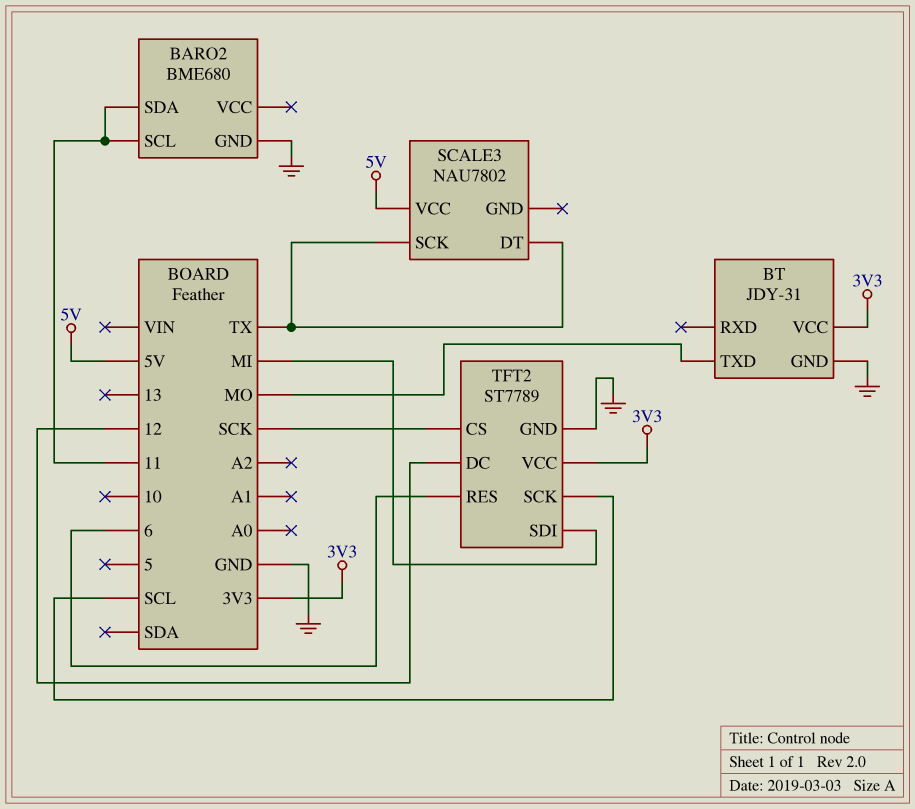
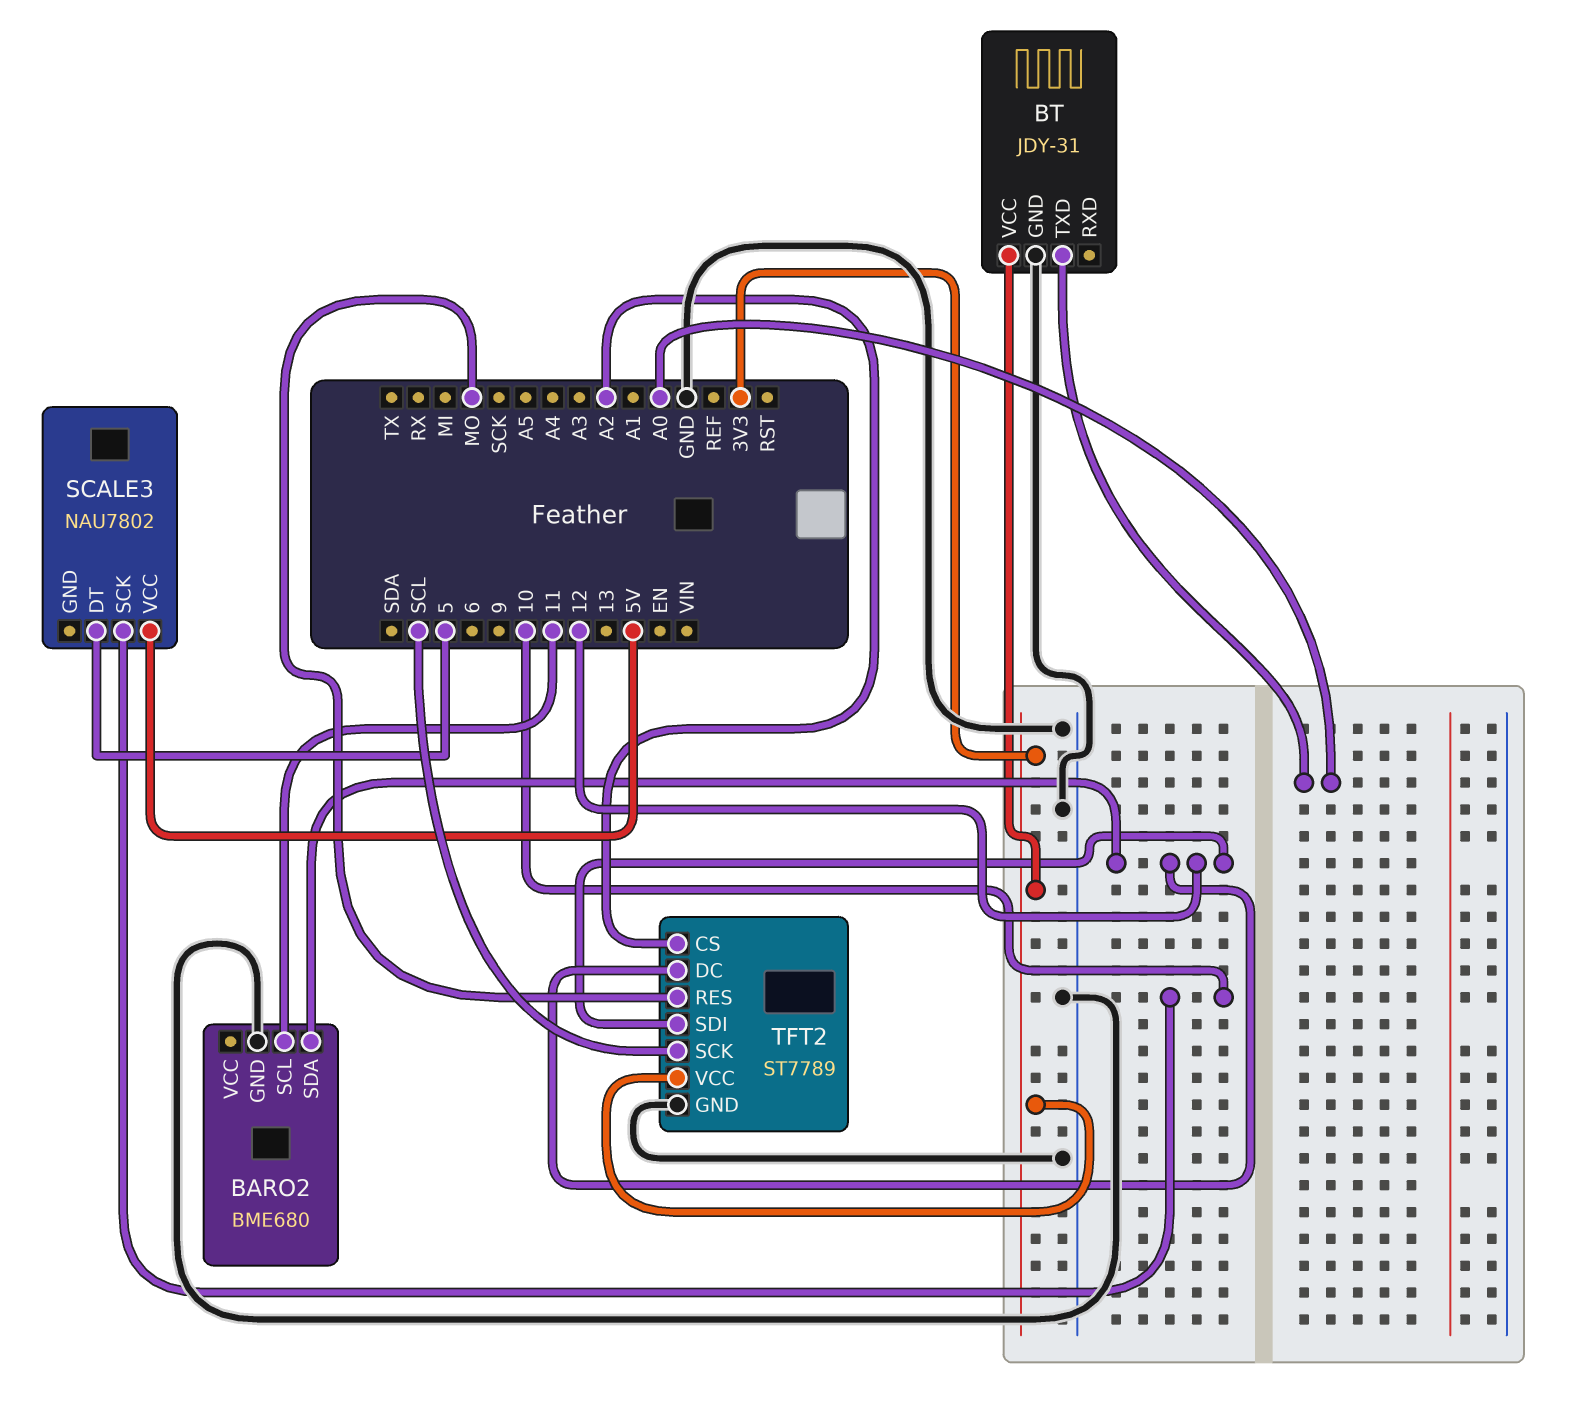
BARO2 pin SDA: 11 -> 12
BT pin TXD: MO -> A0
SCALE3 pin DT: TX -> 5
SCALE3 pin SCK: TX -> 10
TFT2 pin CS: SCK -> A2
TFT2 pin RES: 6 -> MO
TFT2 pin SDI: MI -> 12

